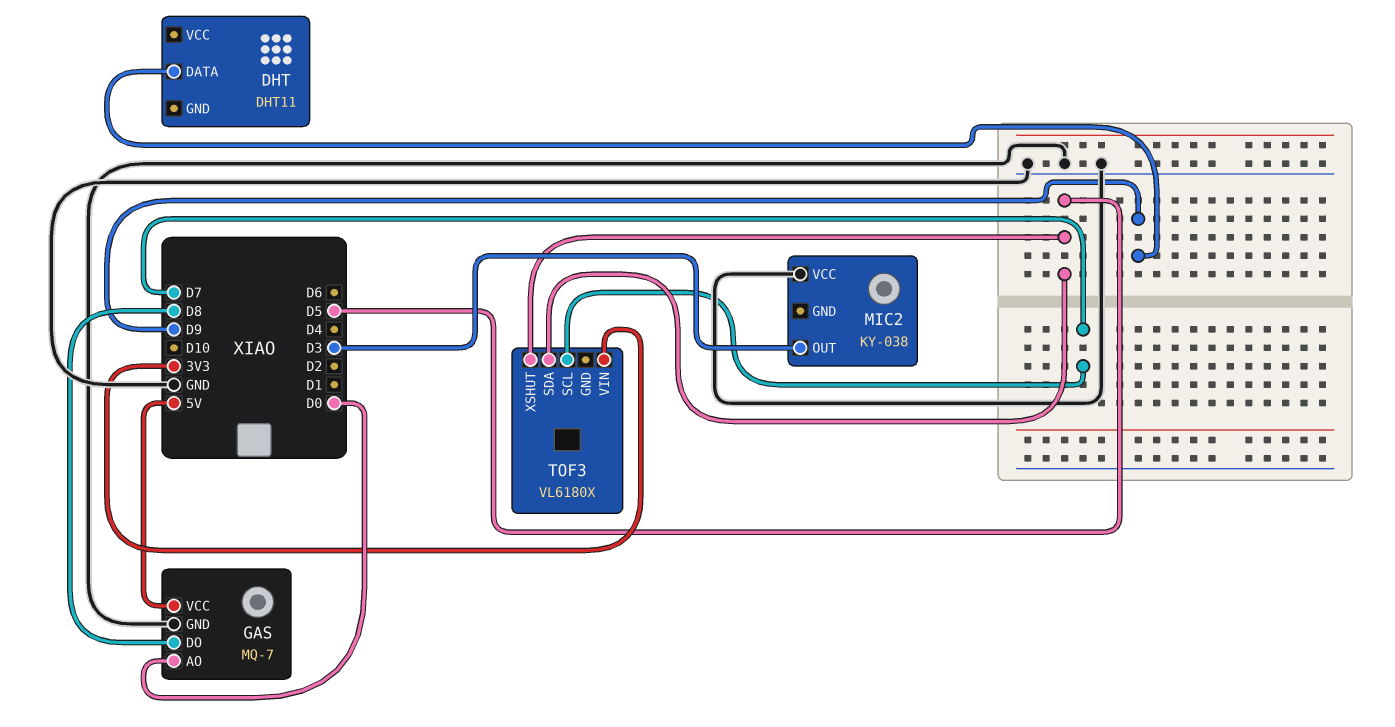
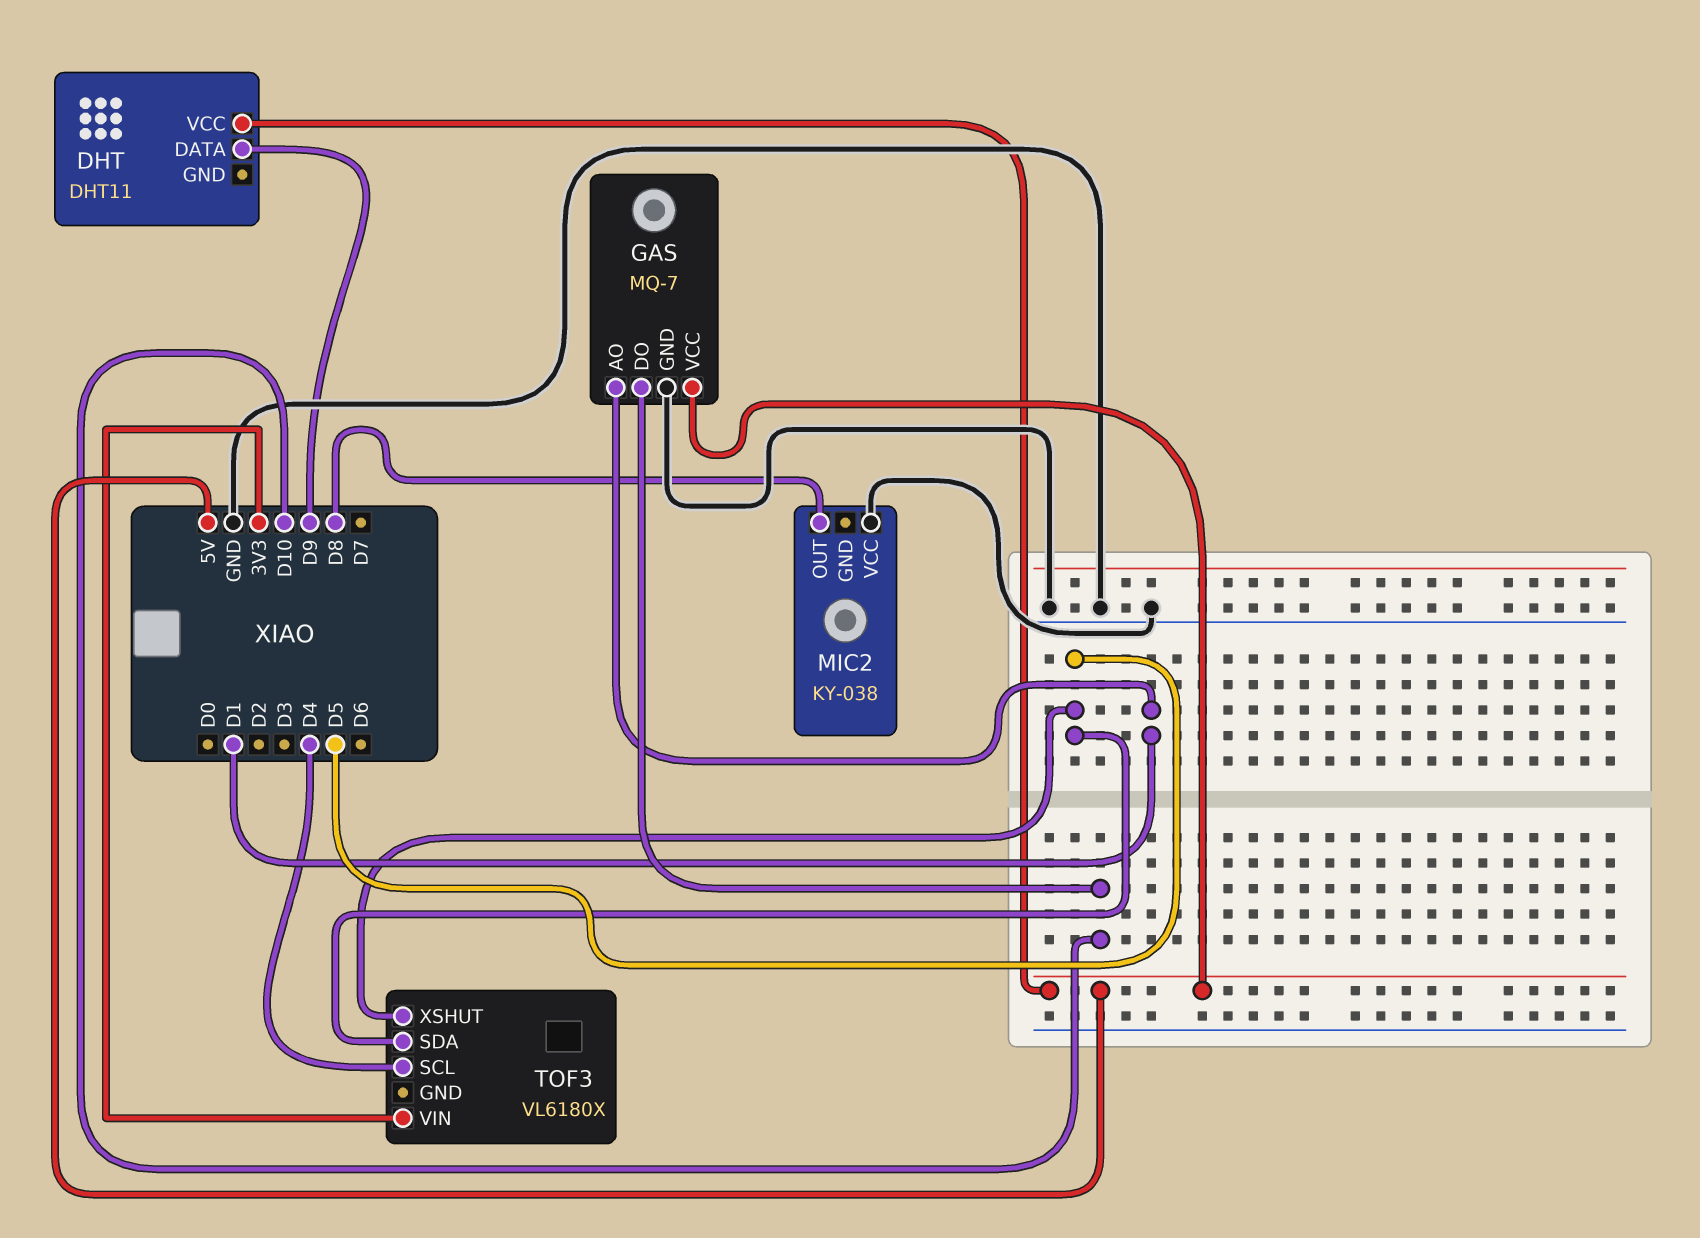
DHT pin VCC: none -> 5V
GAS pin AO: D0 -> D1
GAS pin DO: D8 -> D10
MIC2 pin OUT: D3 -> D8
TOF3 pin SCL: D7 -> D4

